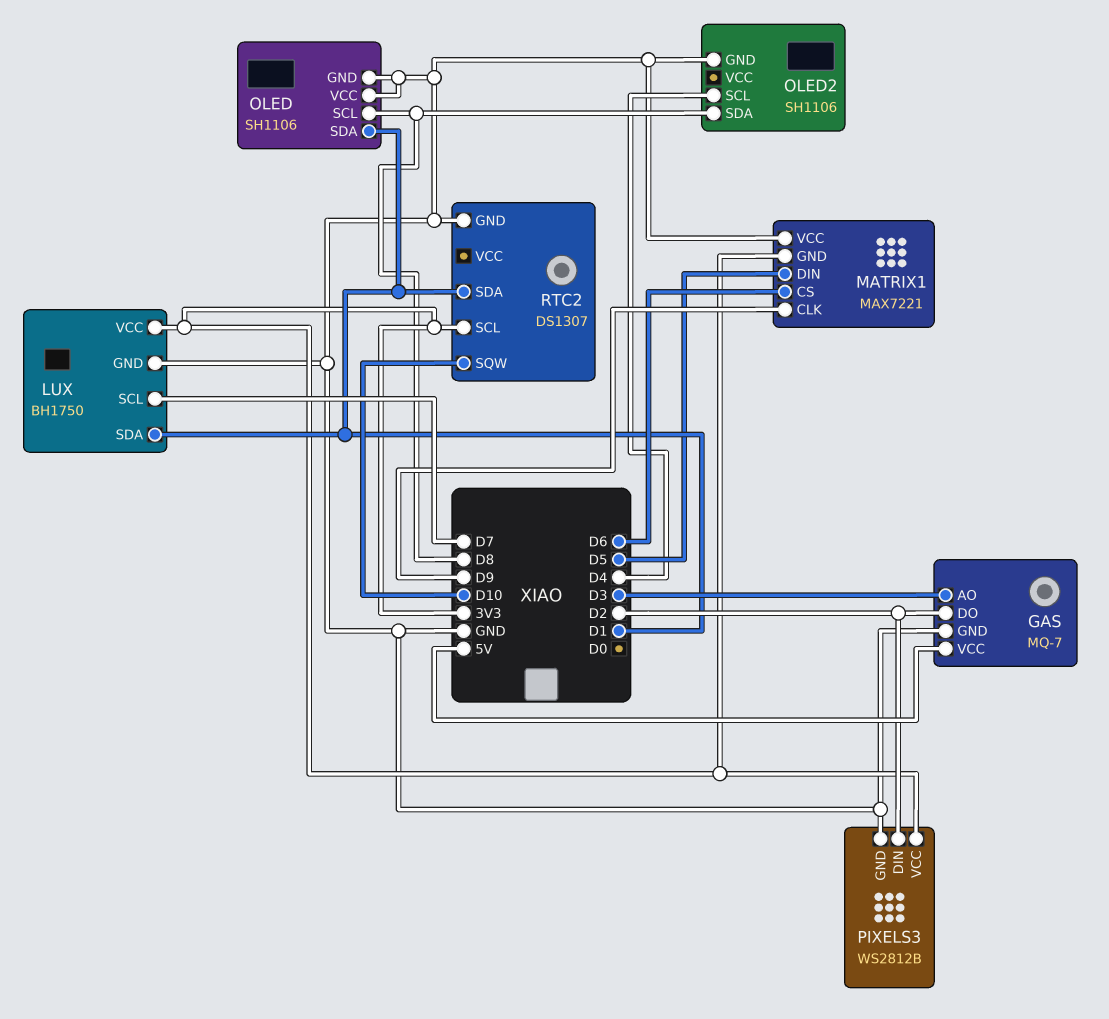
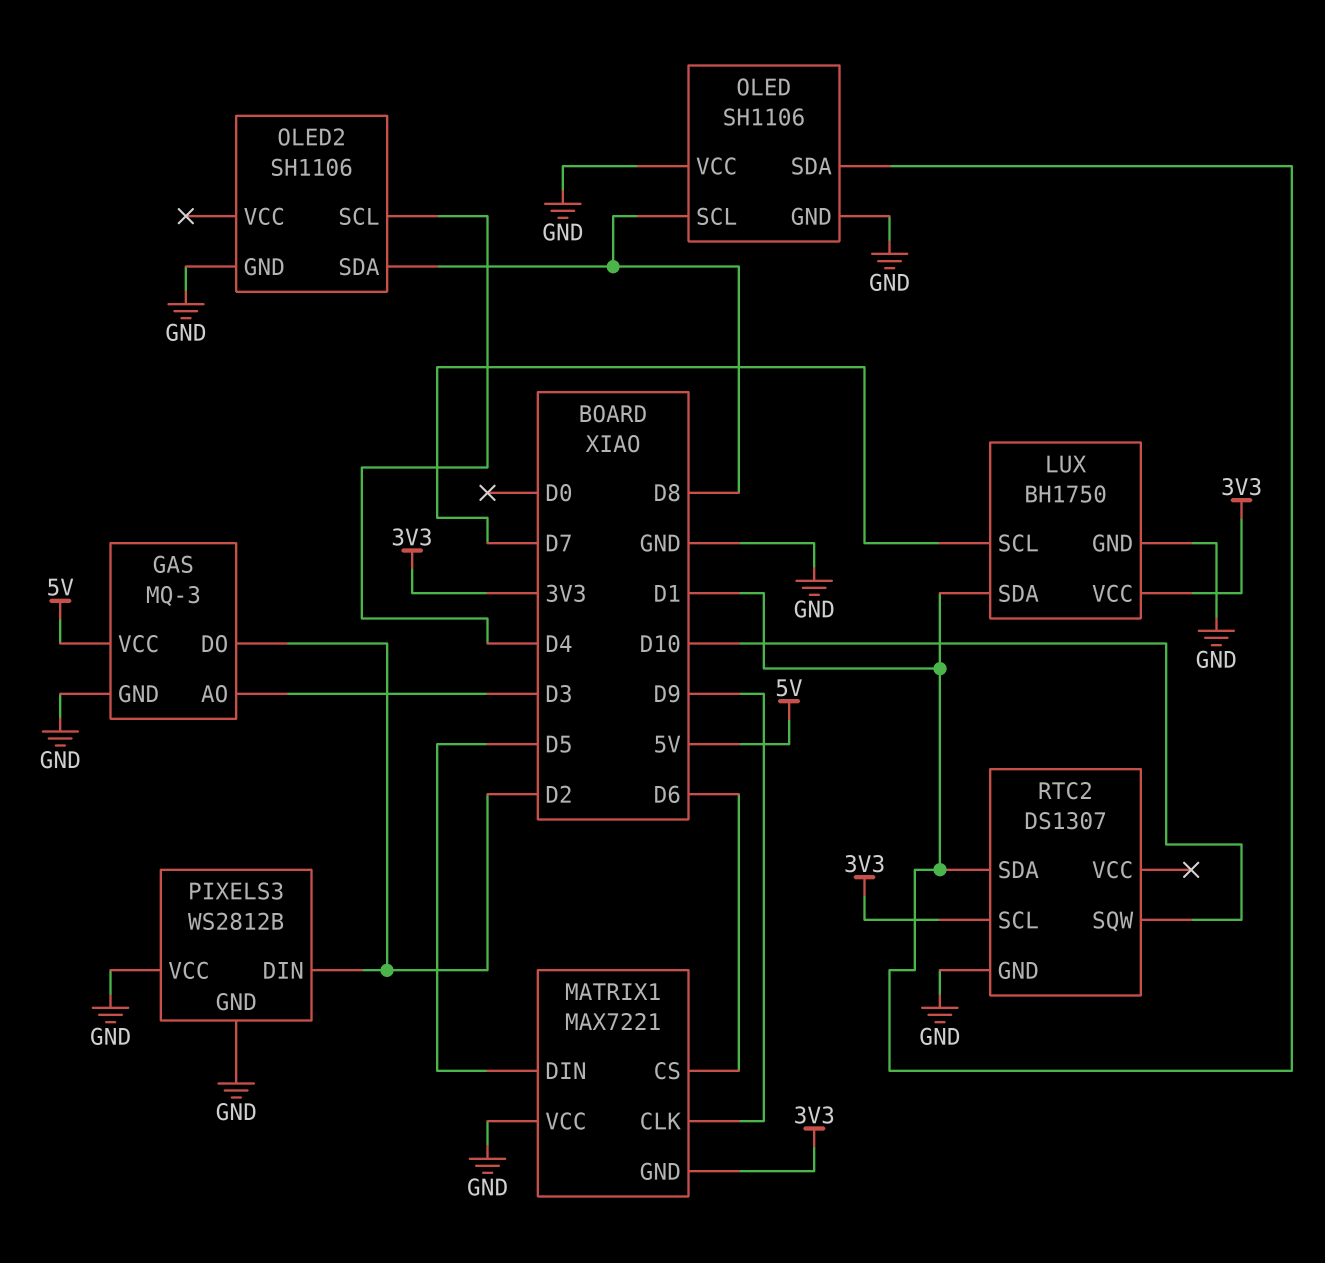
GAS: MQ-7 -> MQ-3
PIXELS3 pin VCC: 3V3 -> GND

